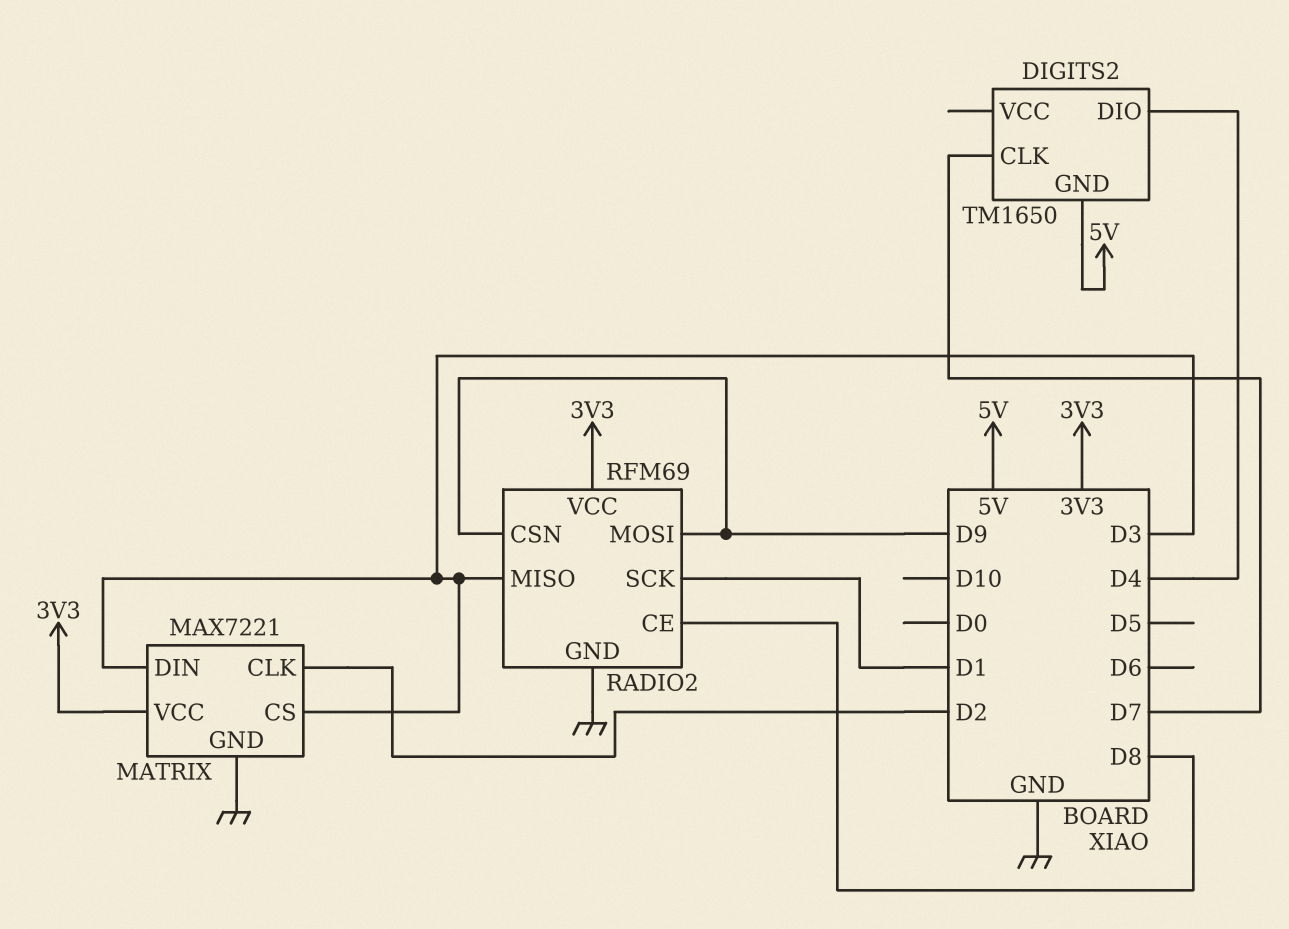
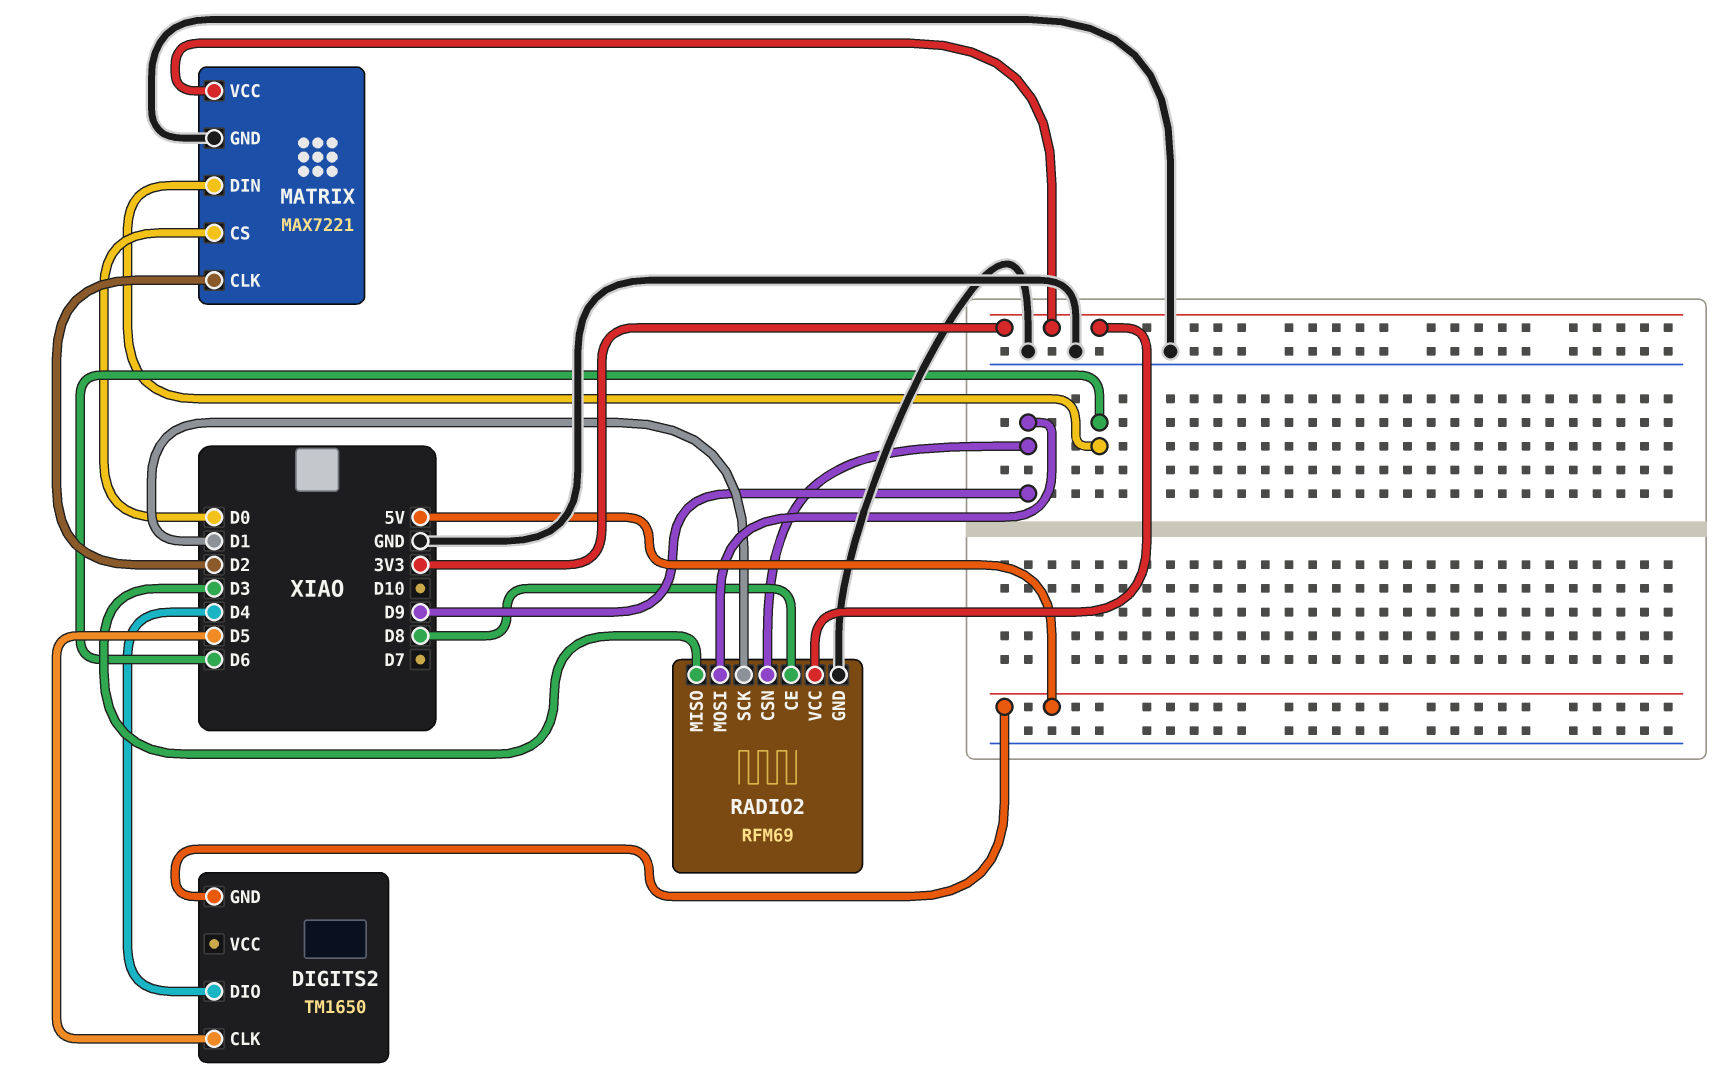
DIGITS2 pin CLK: D7 -> D5
MATRIX pin CS: D3 -> D0
MATRIX pin DIN: D3 -> D6

